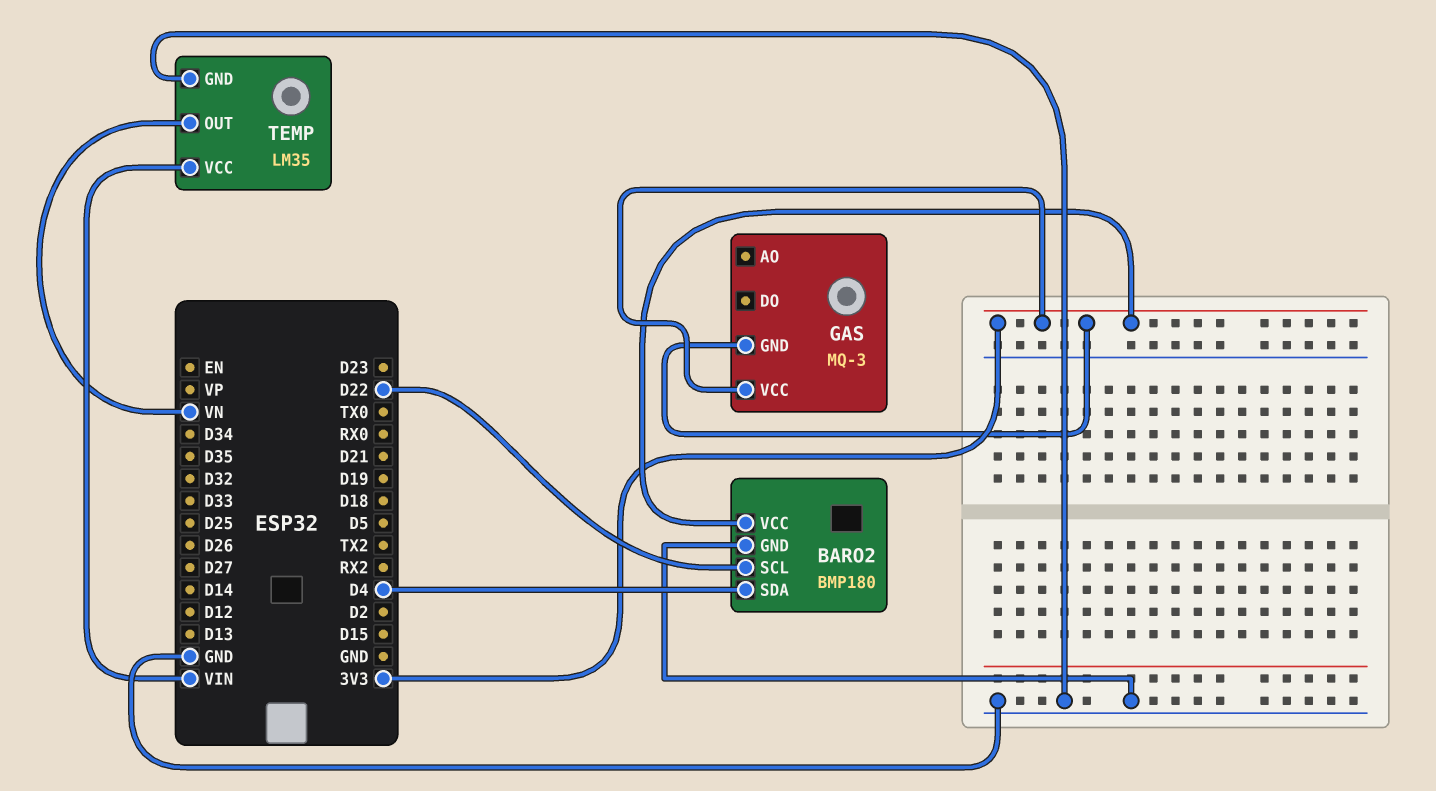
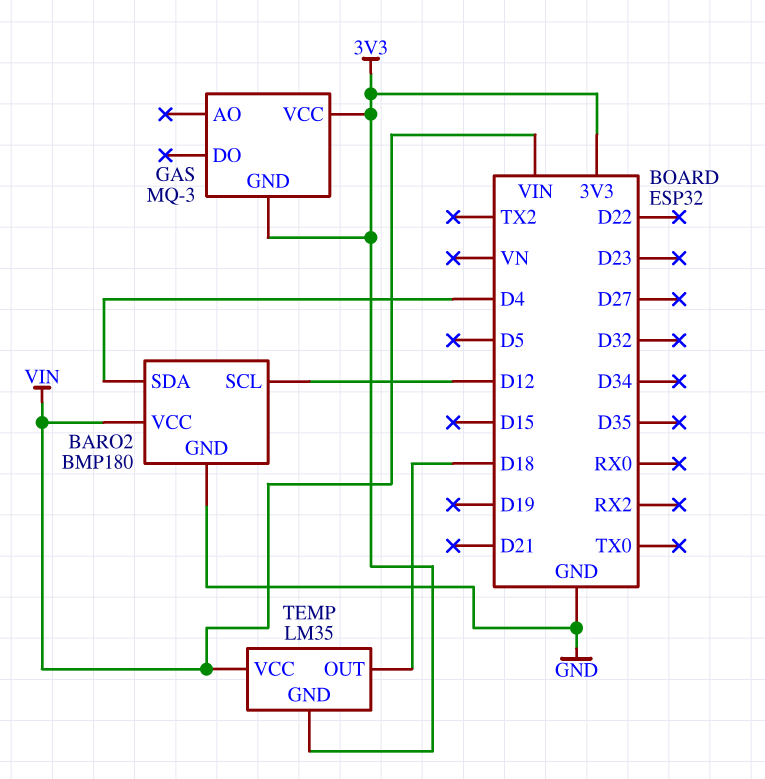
BARO2 pin SCL: D22 -> D12
BARO2 pin VCC: 3V3 -> VIN
TEMP pin GND: GND -> 3V3
TEMP pin OUT: VN -> D18

